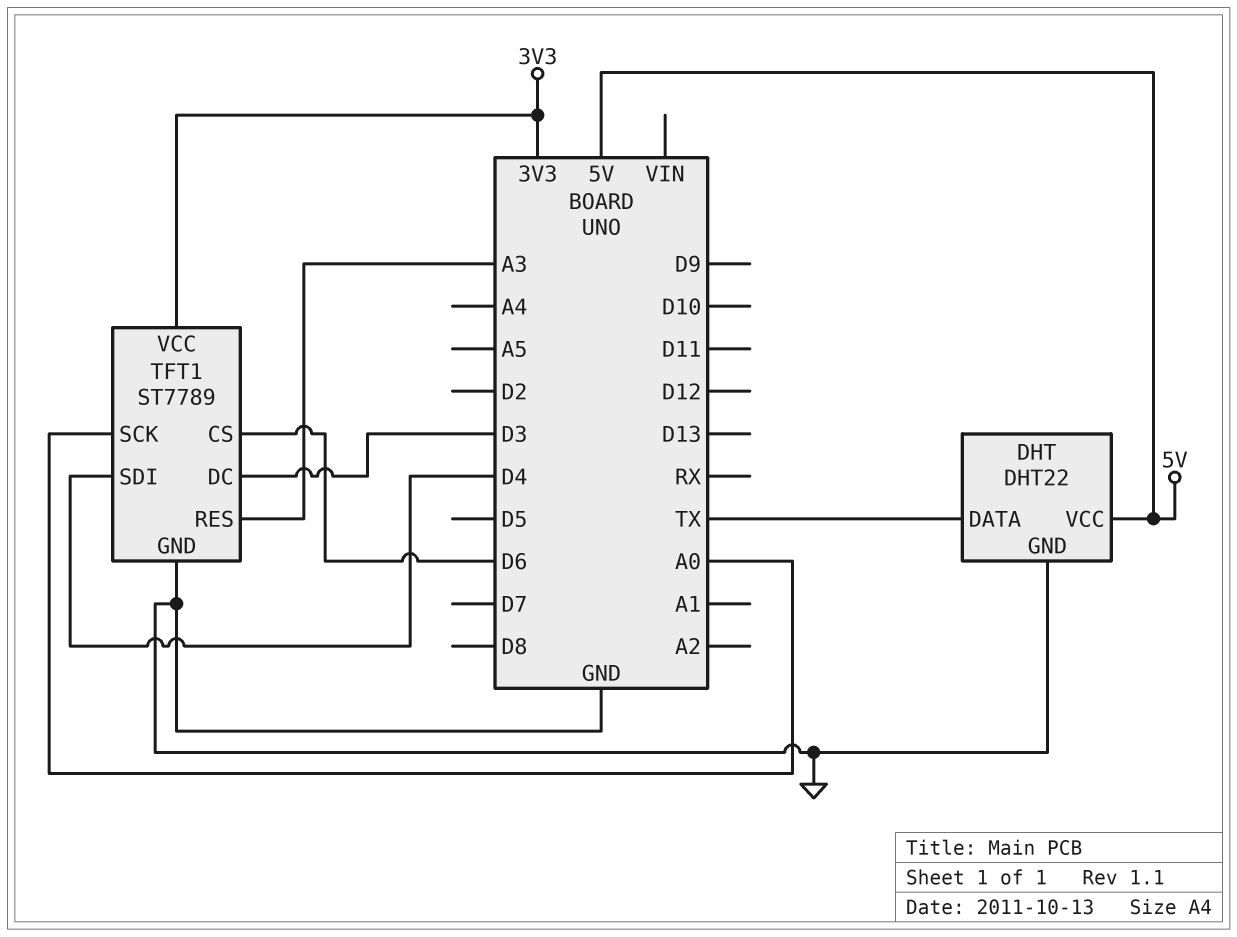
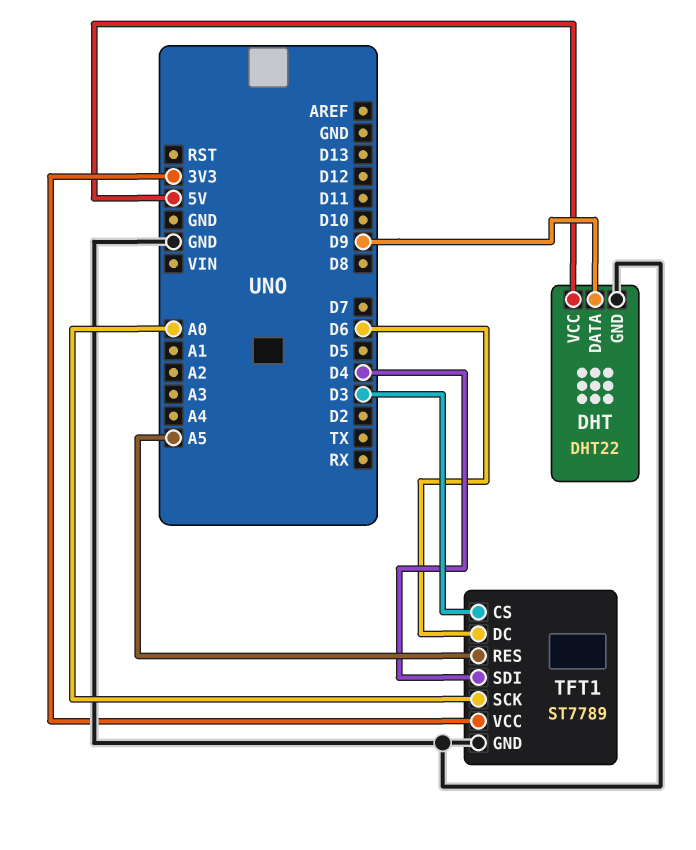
DHT pin DATA: TX -> D9
TFT1 pin CS: D6 -> D3
TFT1 pin DC: D3 -> D6
TFT1 pin RES: A3 -> A5

